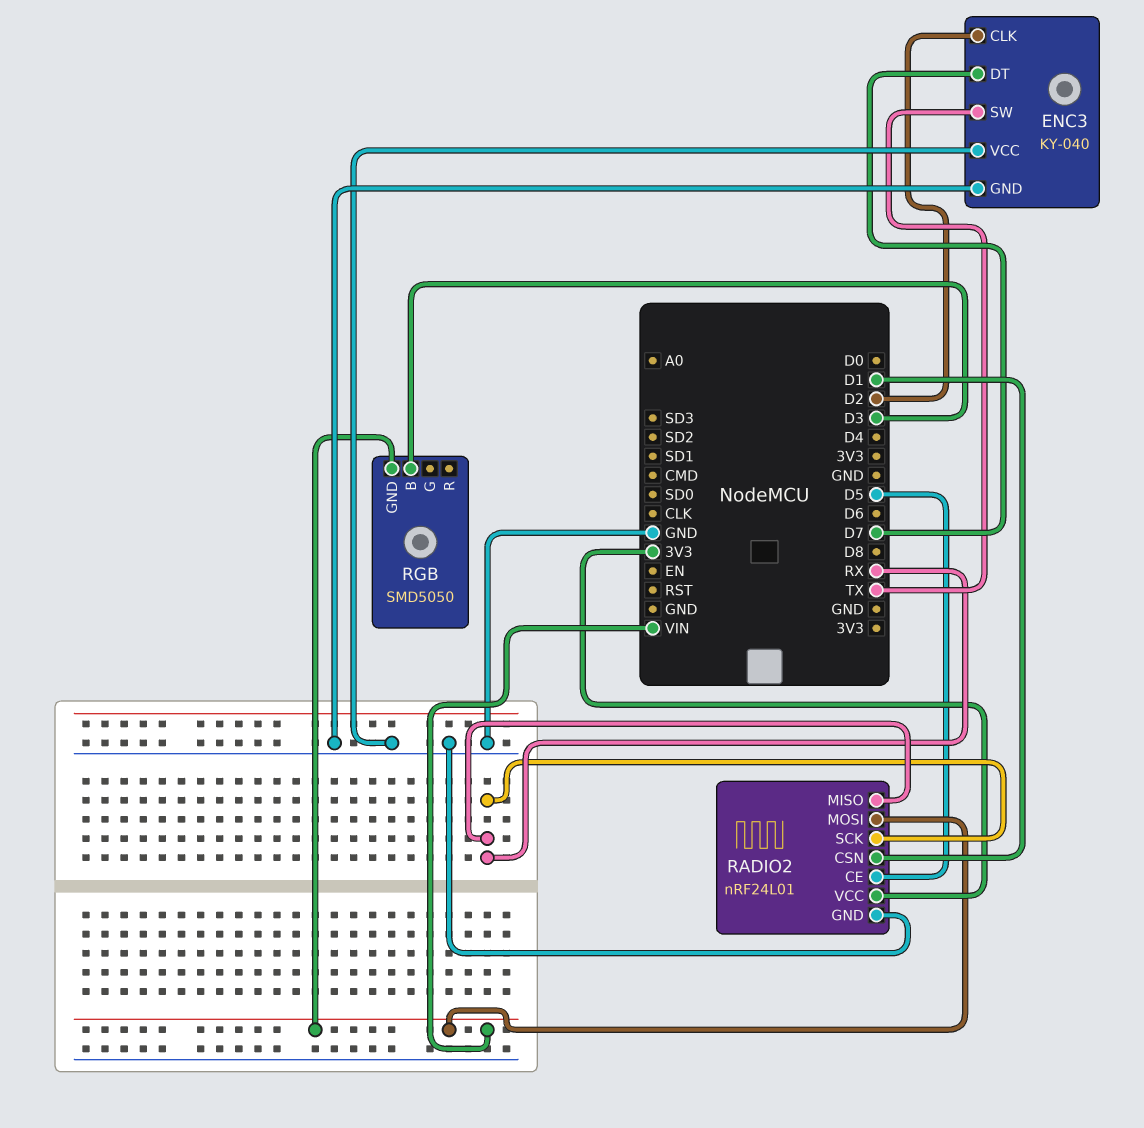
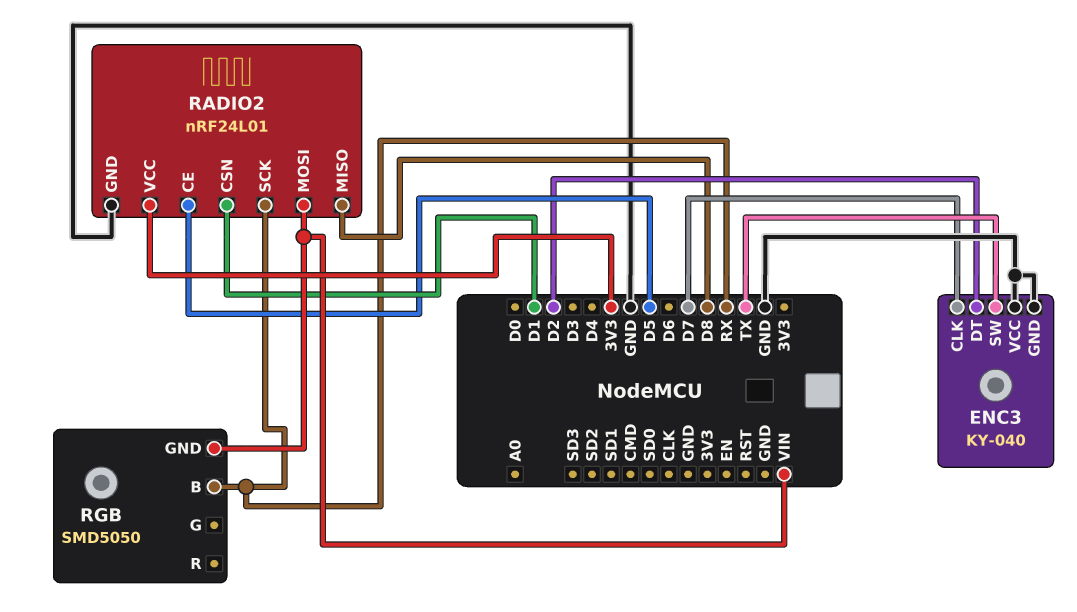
ENC3 pin CLK: D2 -> D7
ENC3 pin DT: D7 -> D2
RADIO2 pin MISO: RX -> D8
RGB pin B: D3 -> RX

